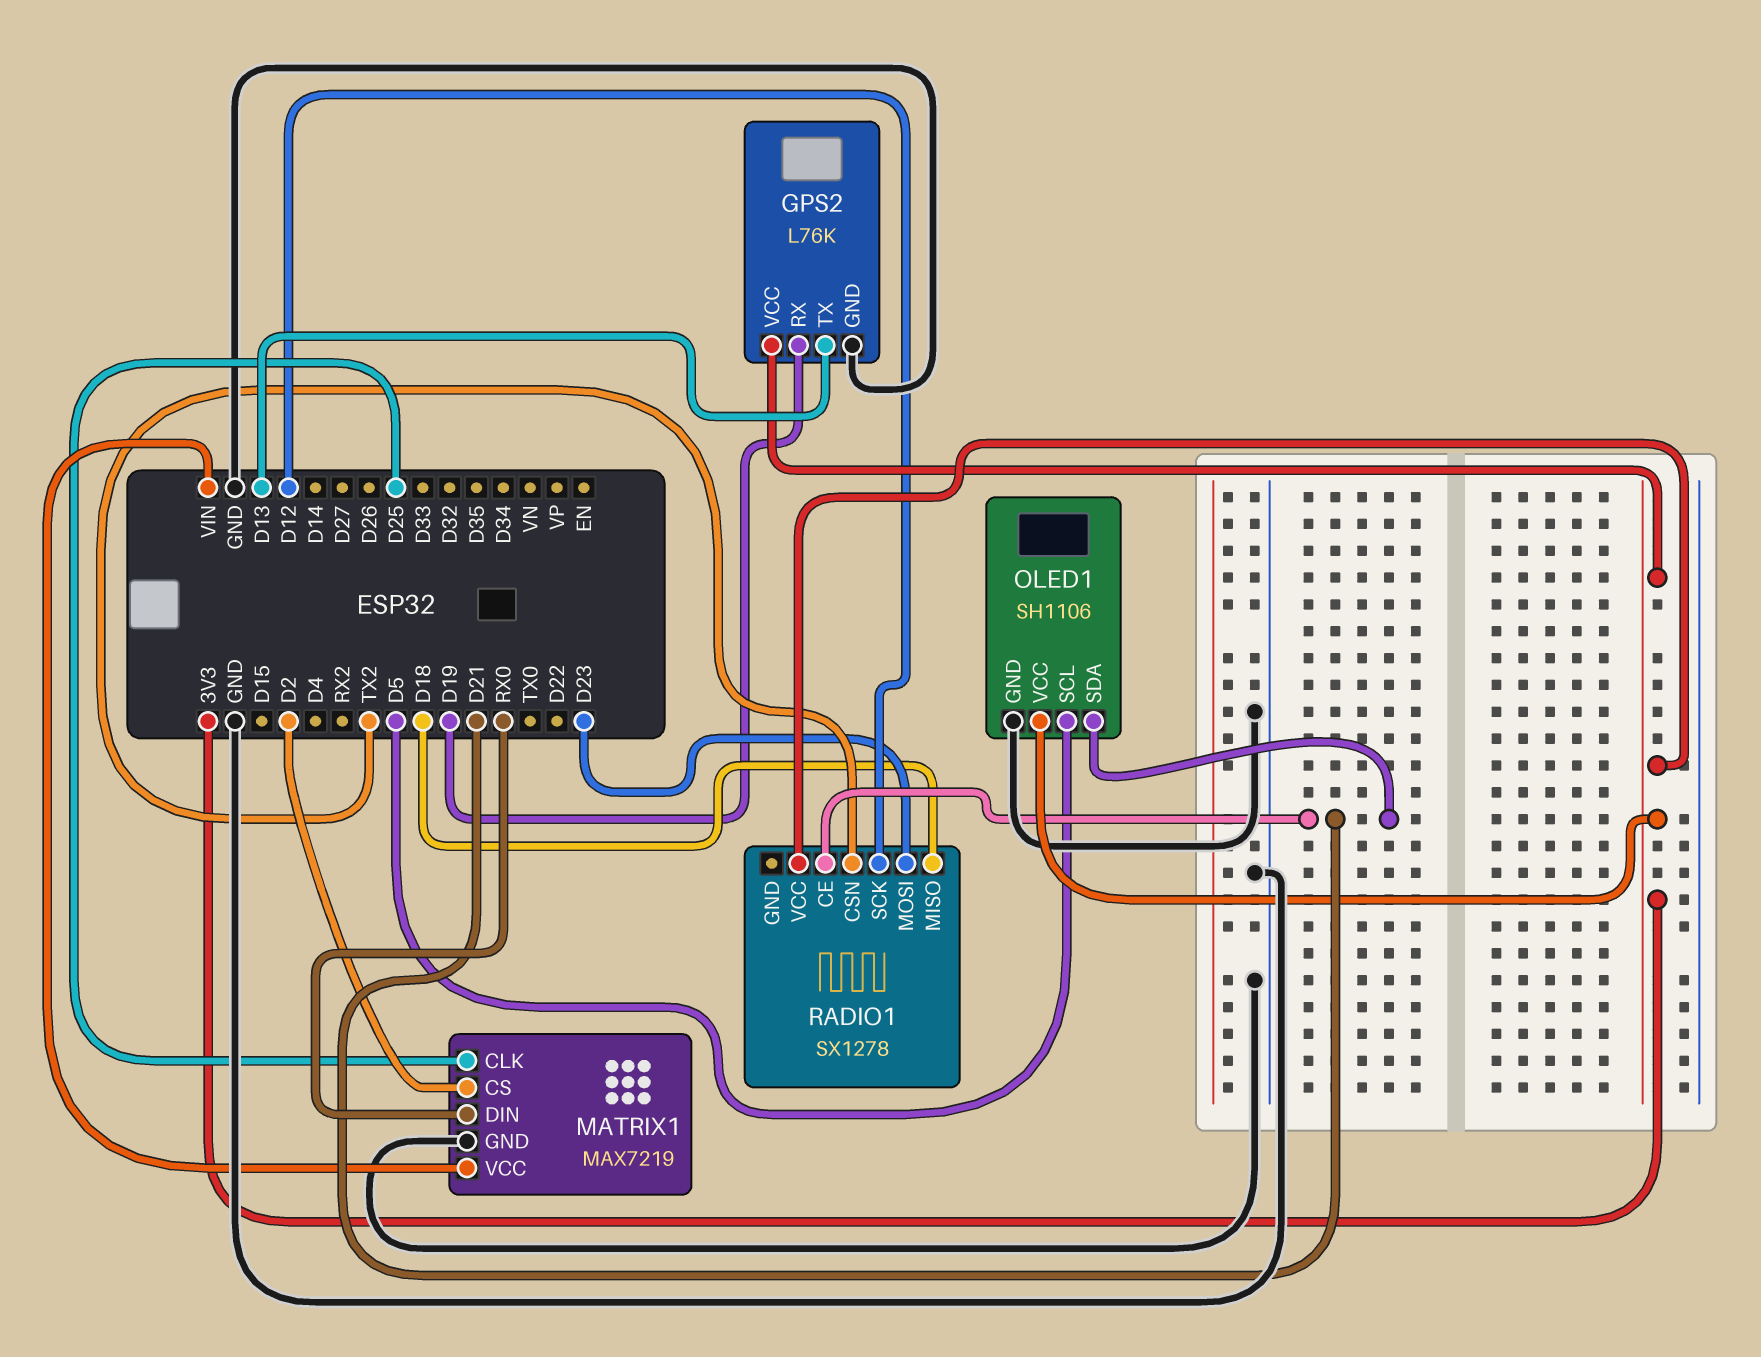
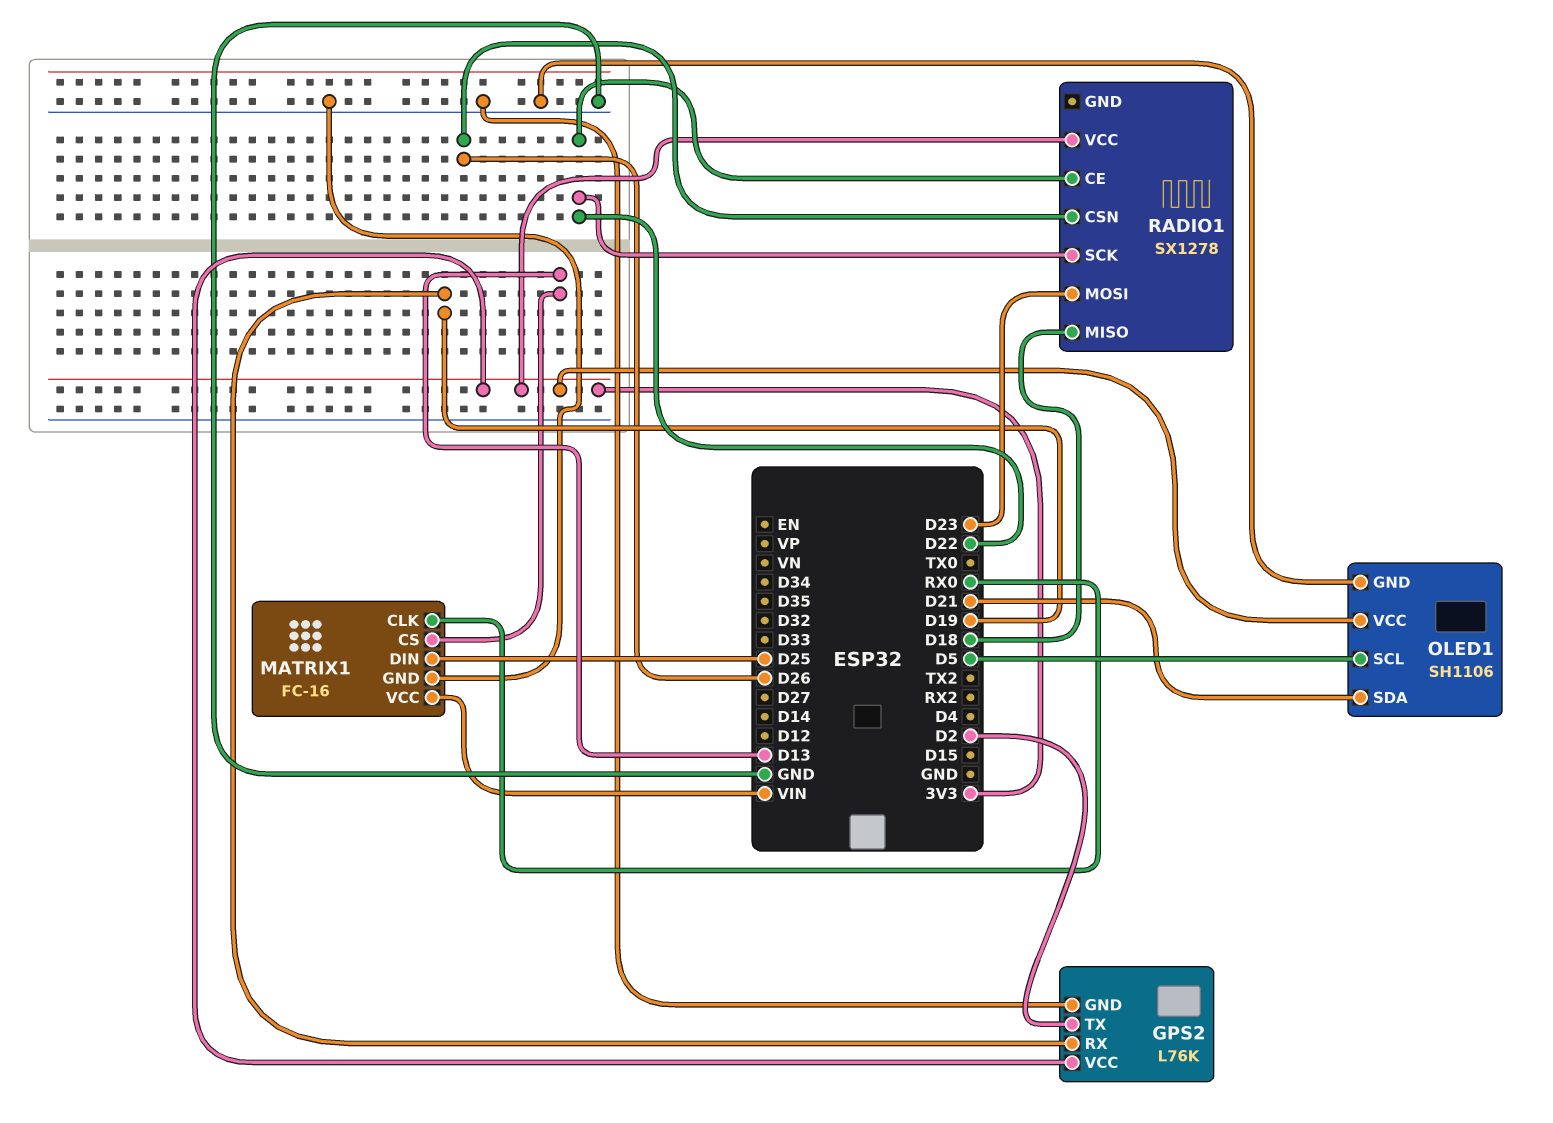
GPS2 pin TX: D13 -> D2
MATRIX1: MAX7219 -> FC-16
MATRIX1 pin CLK: D25 -> RX0
MATRIX1 pin CS: D2 -> D13
MATRIX1 pin DIN: RX0 -> D25
RADIO1 pin CE: D21 -> D22
RADIO1 pin CSN: TX2 -> D26
RADIO1 pin SCK: D12 -> D22

